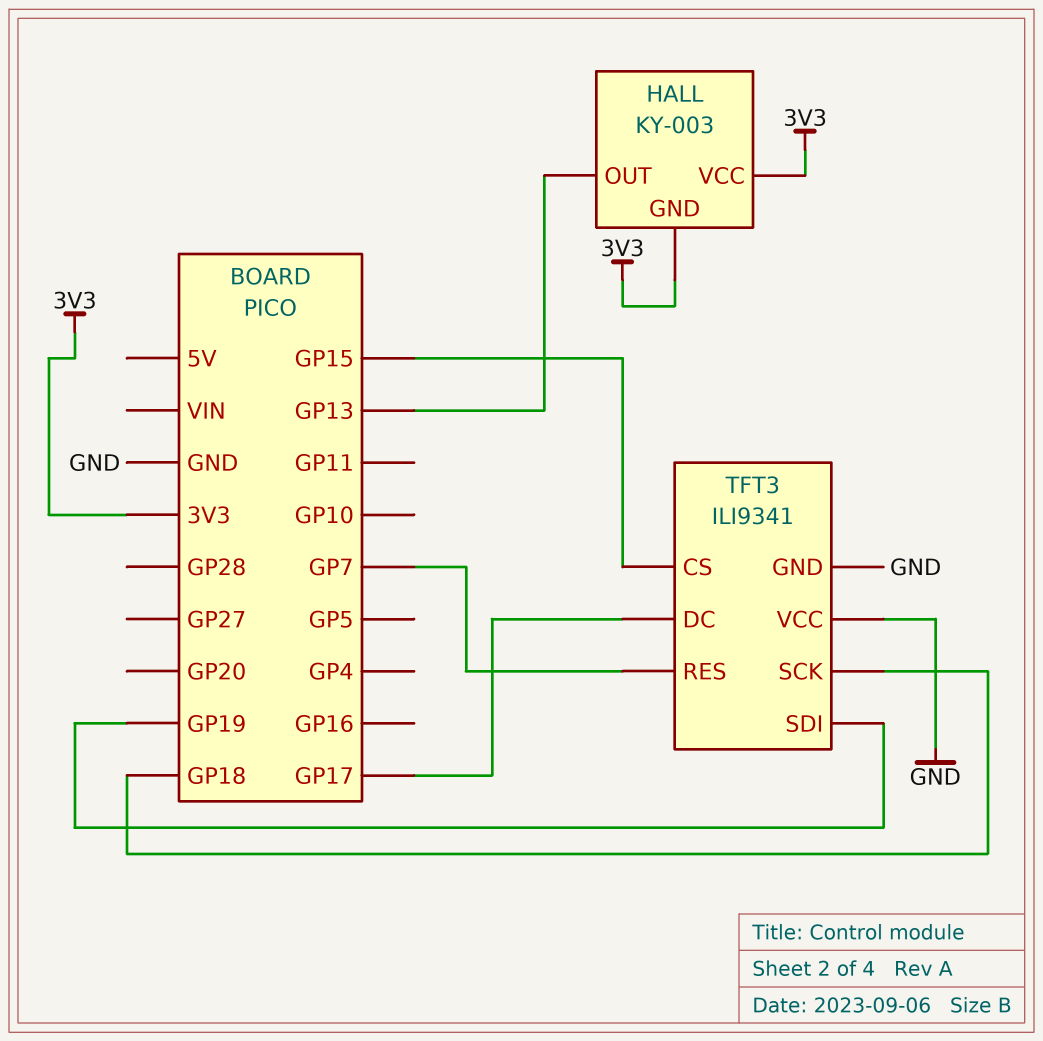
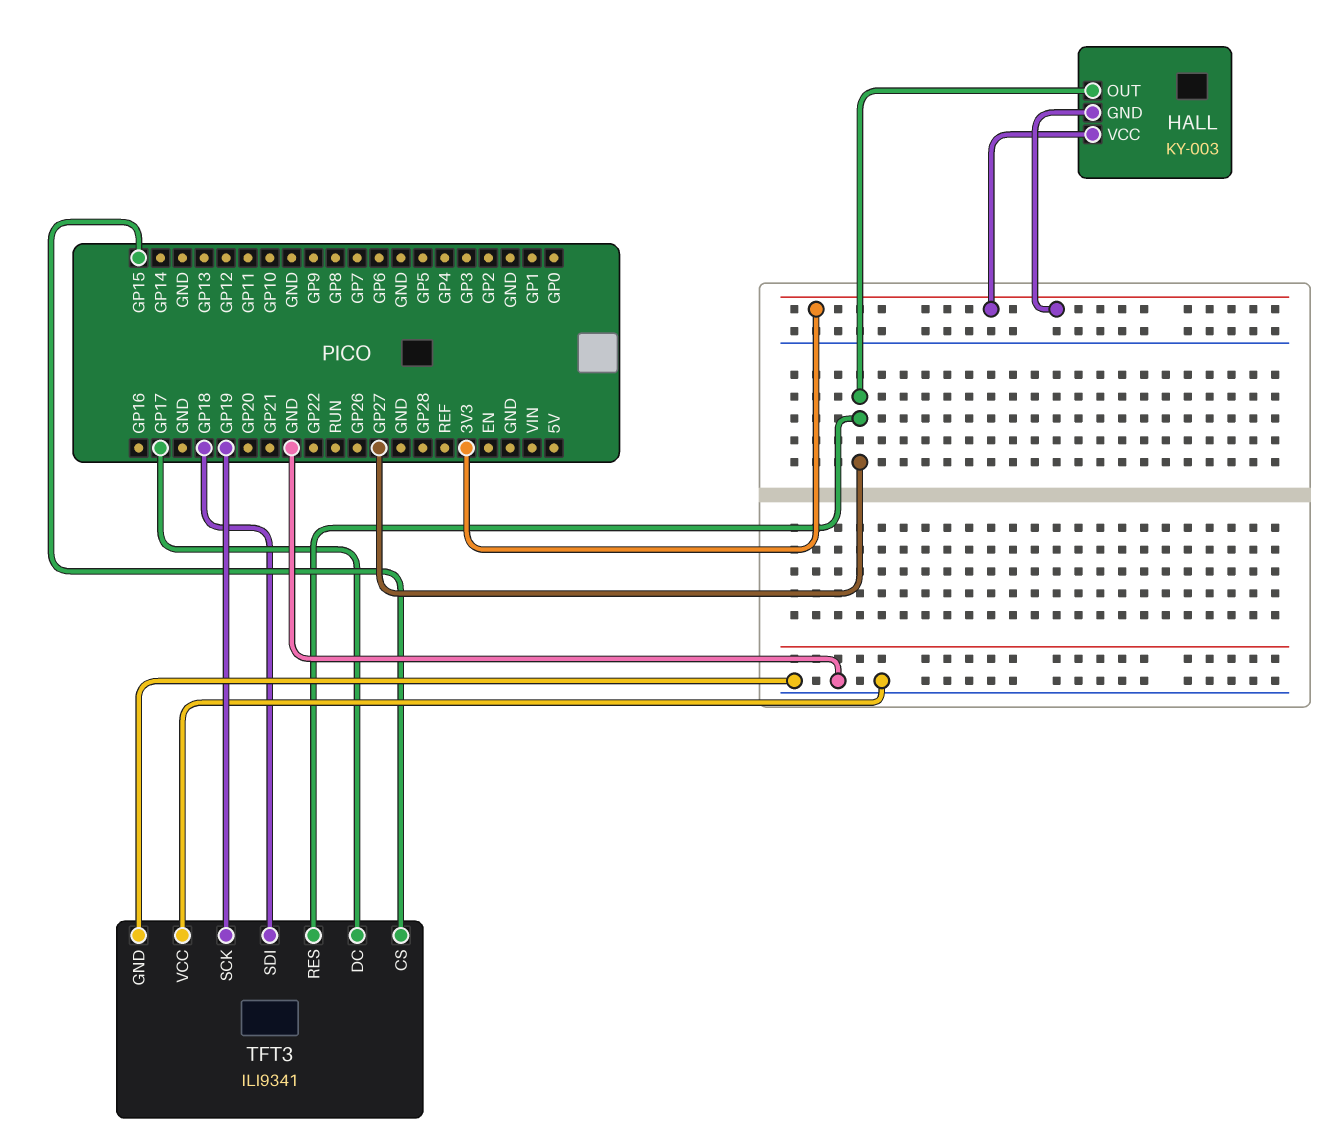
HALL pin OUT: GP13 -> GP27
TFT3 pin RES: GP7 -> GP27
TFT3 pin SCK: GP18 -> GP19
TFT3 pin SDI: GP19 -> GP18

